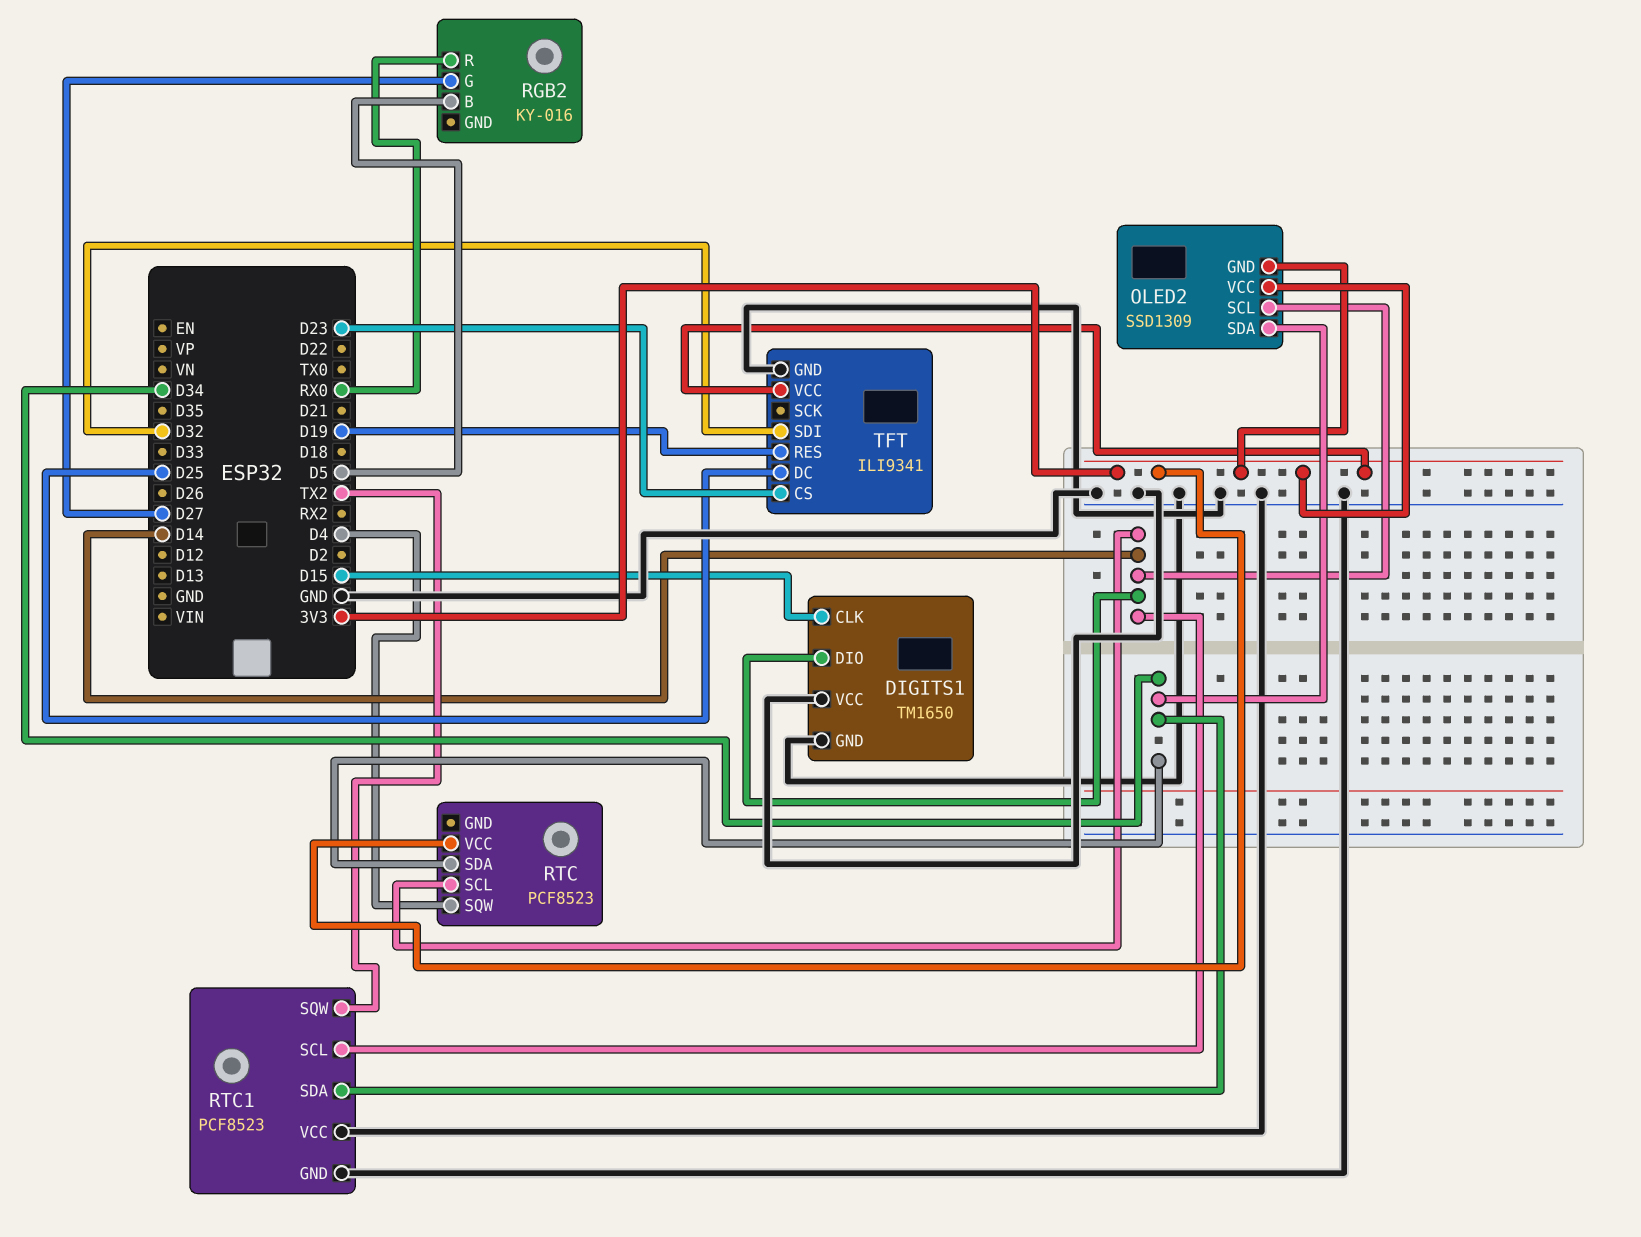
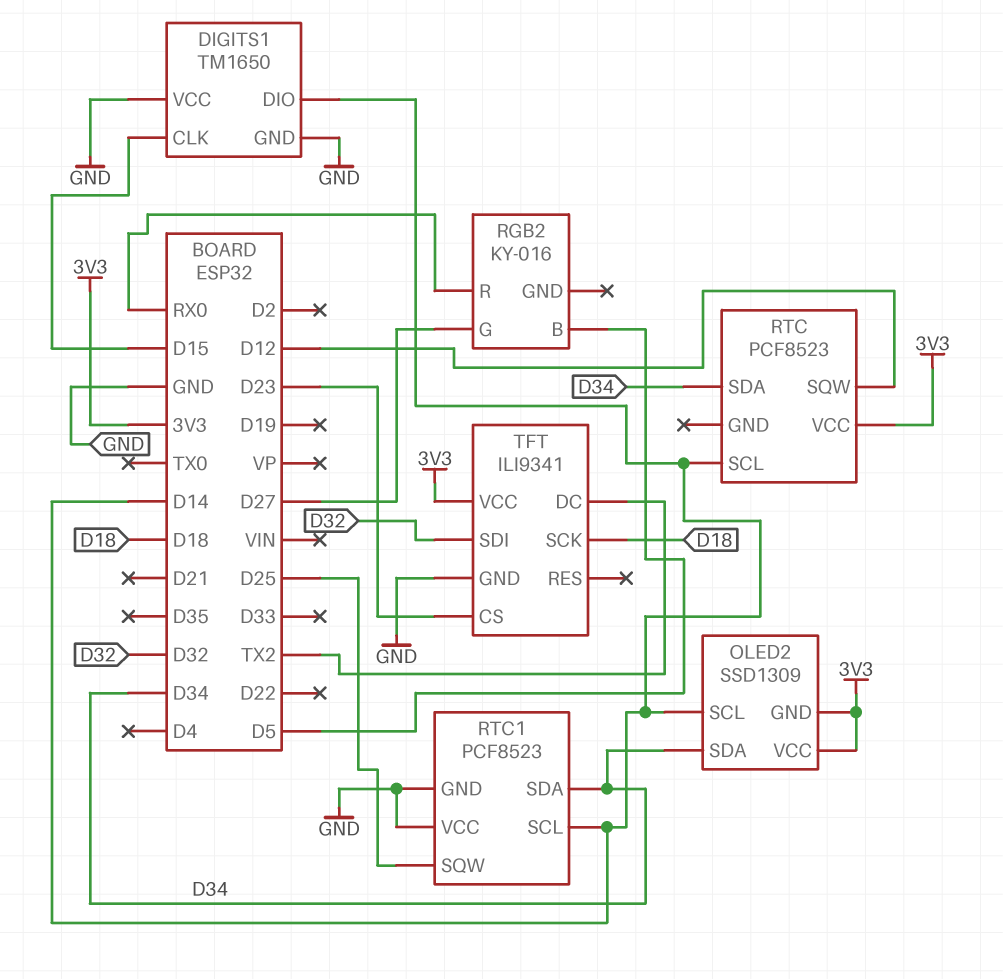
RTC pin SQW: D4 -> D12
RTC1 pin SQW: TX2 -> D25
TFT pin DC: D25 -> TX2
TFT pin RES: D19 -> none
TFT pin SCK: none -> D18

